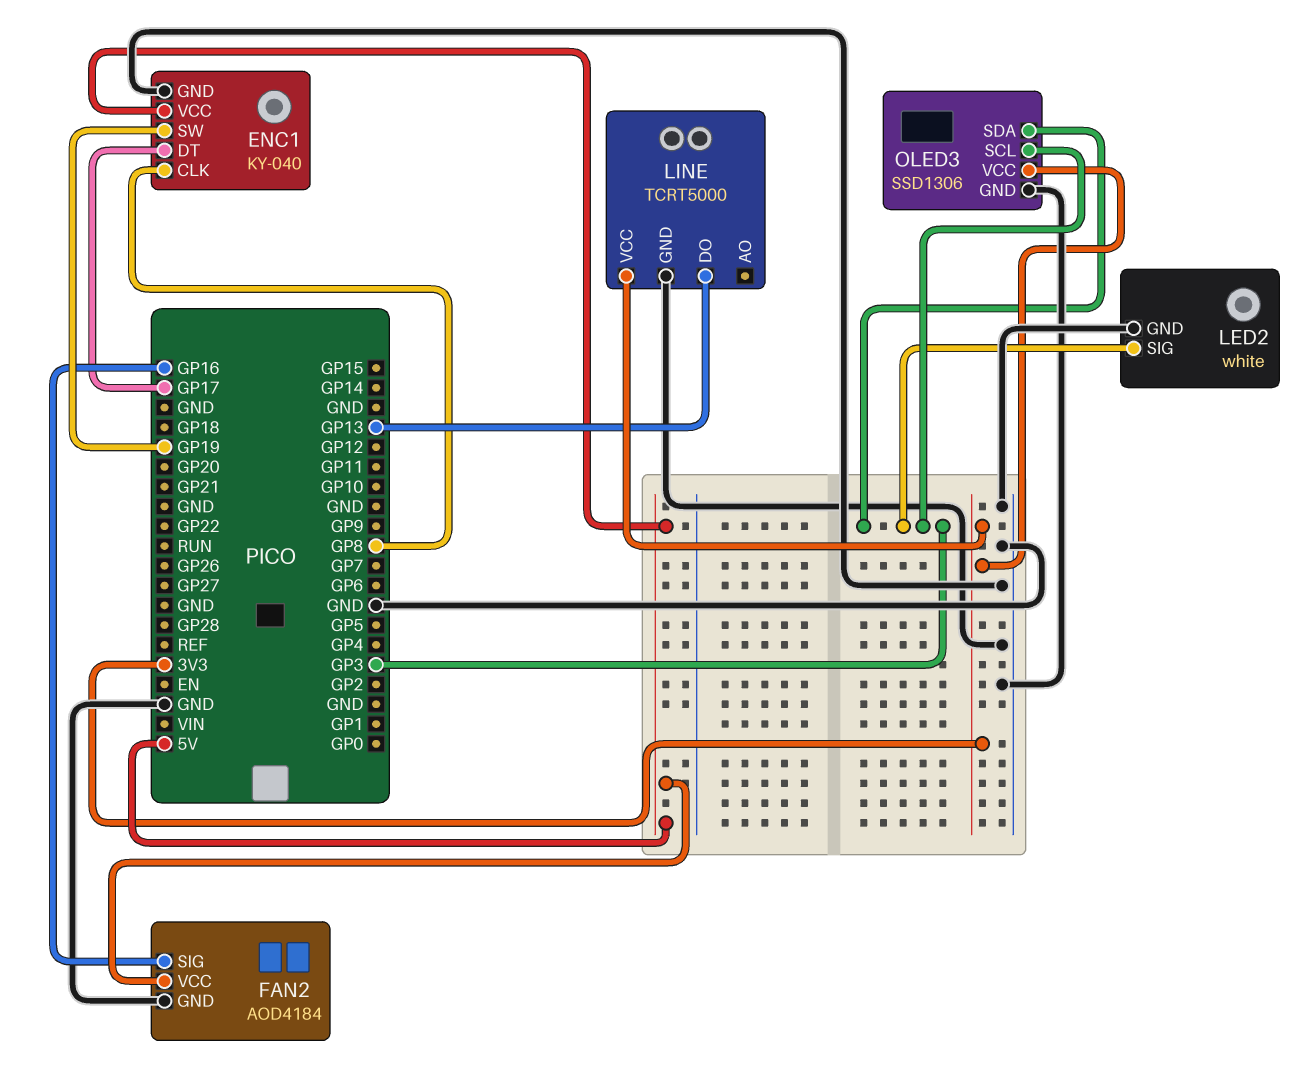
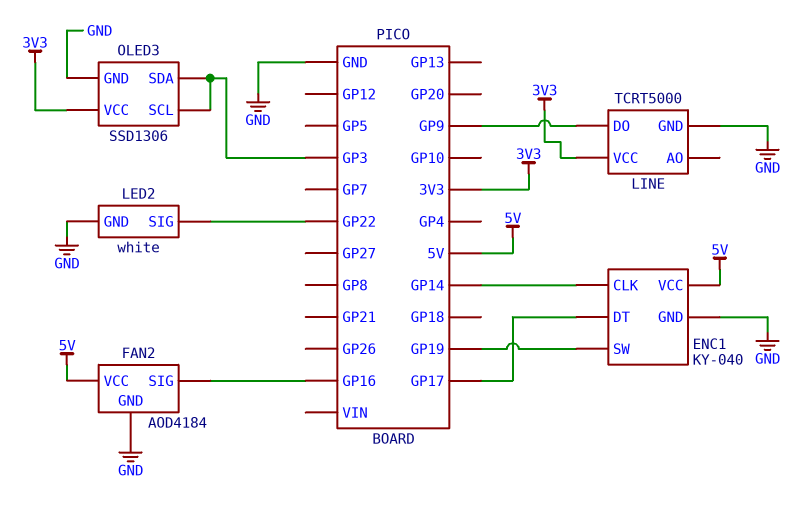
ENC1 pin CLK: GP8 -> GP14
LED2 pin SIG: GP3 -> GP22
LINE pin DO: GP13 -> GP9

